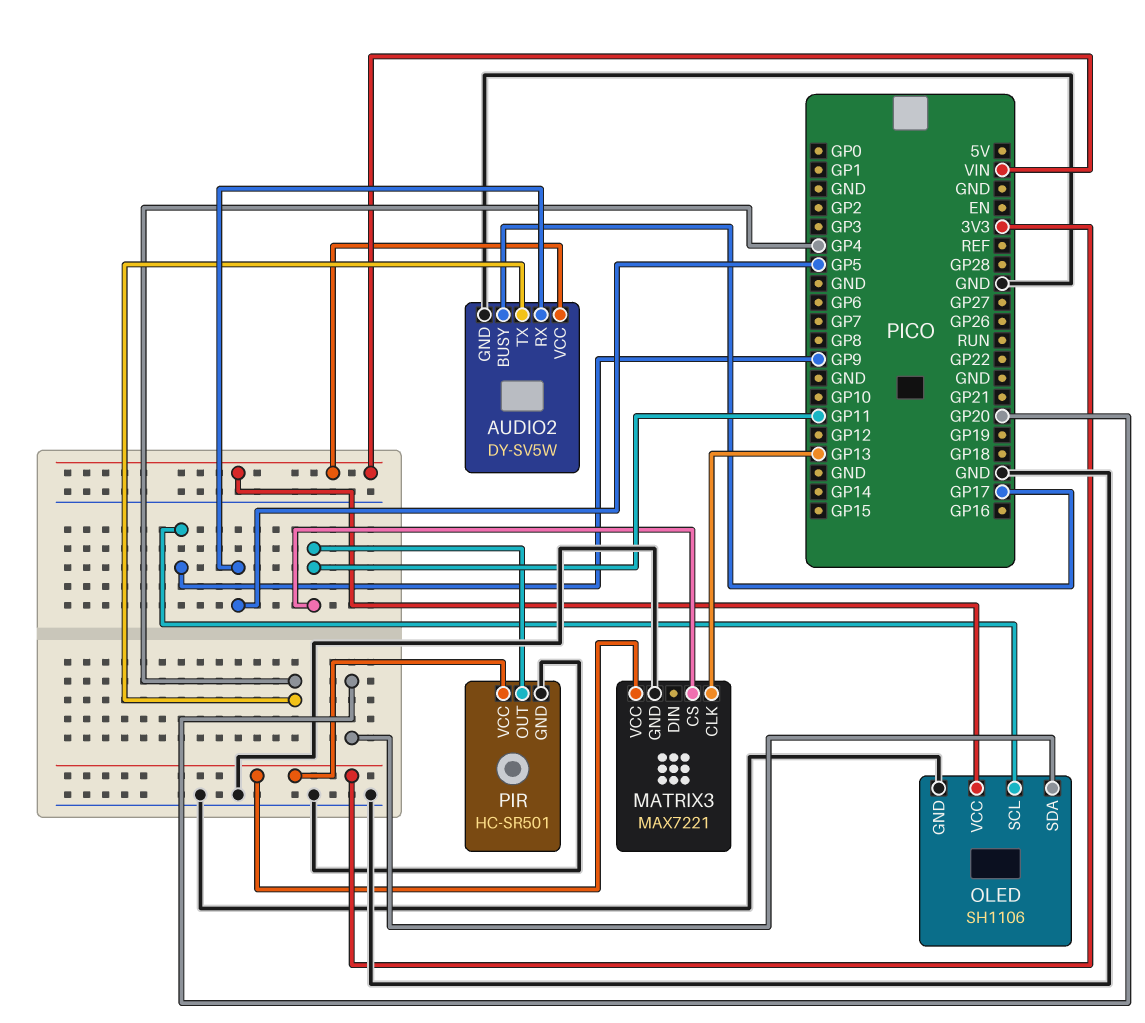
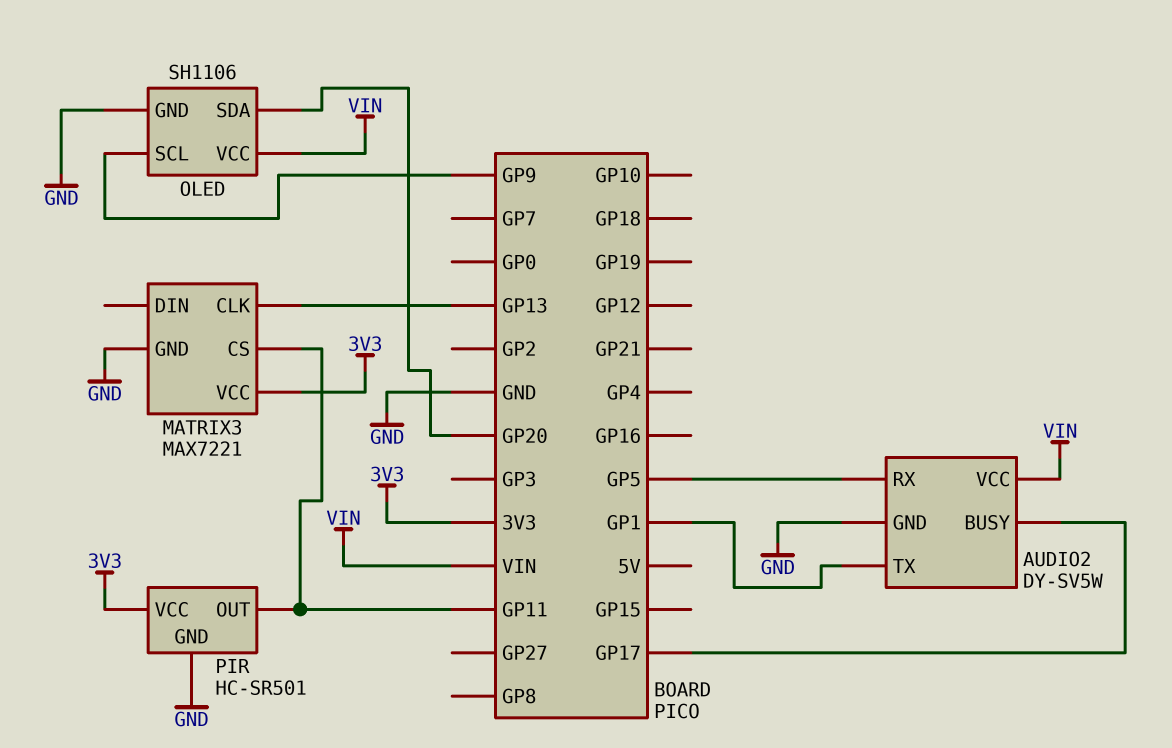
AUDIO2 pin TX: GP4 -> GP1

